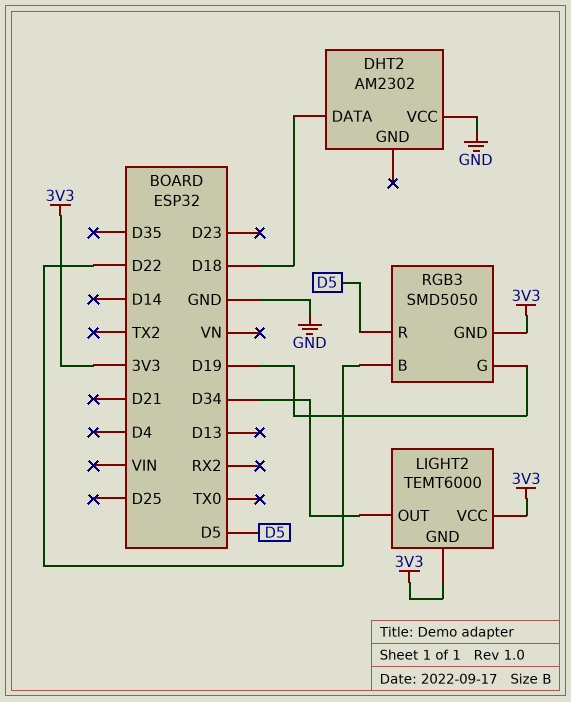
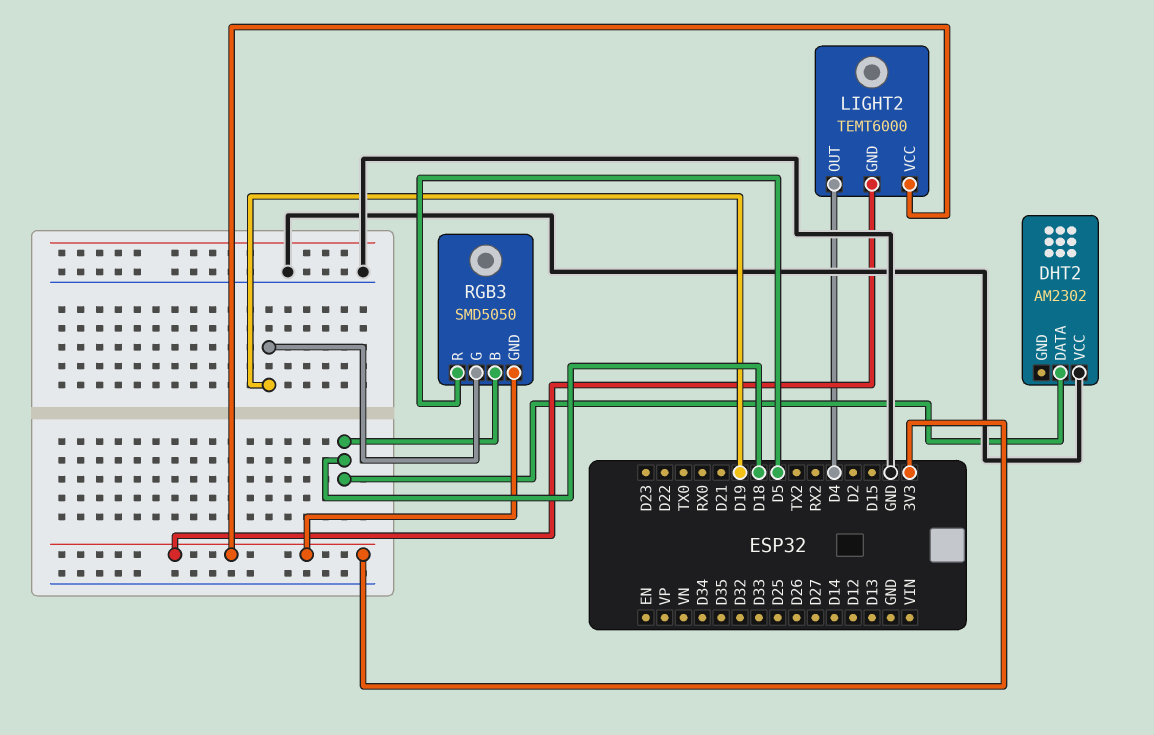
LIGHT2 pin OUT: D34 -> D4
RGB3 pin B: D22 -> D18

